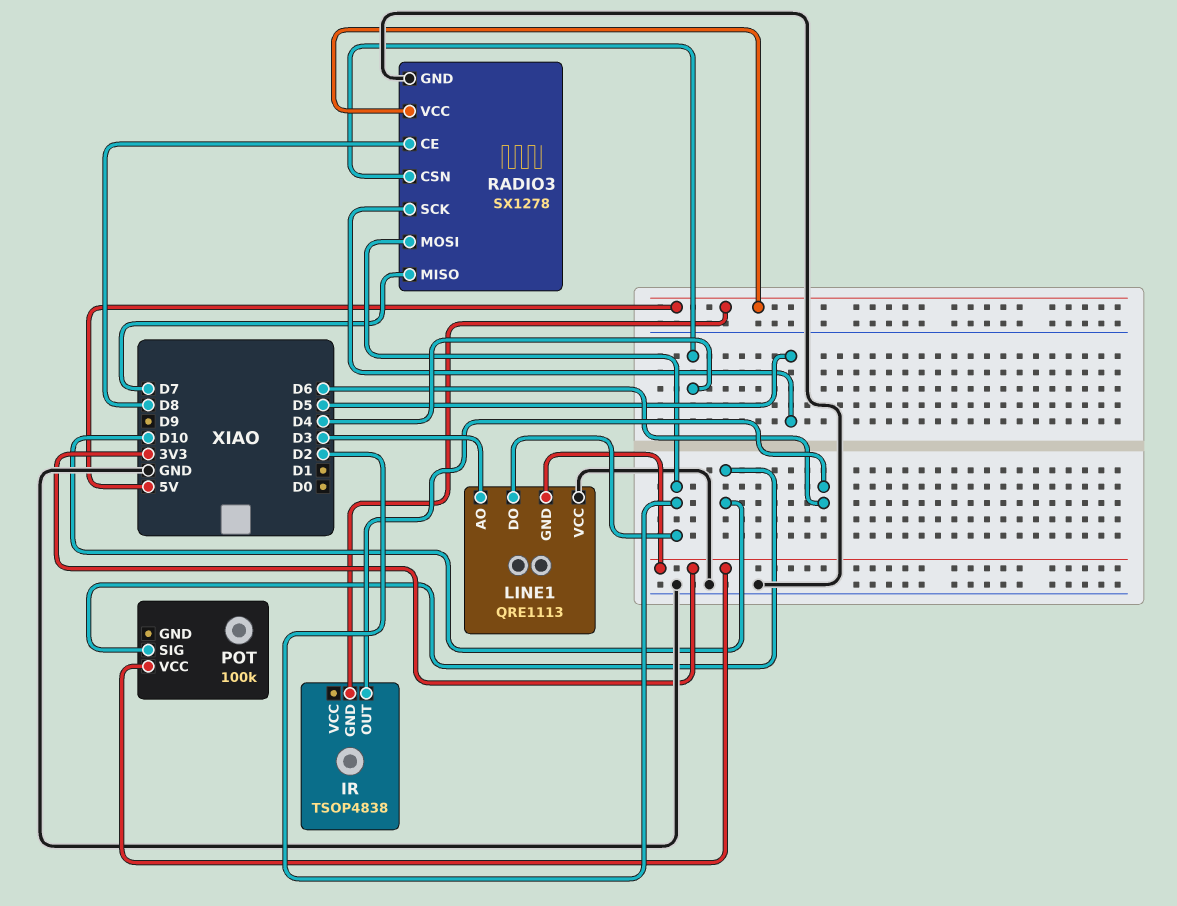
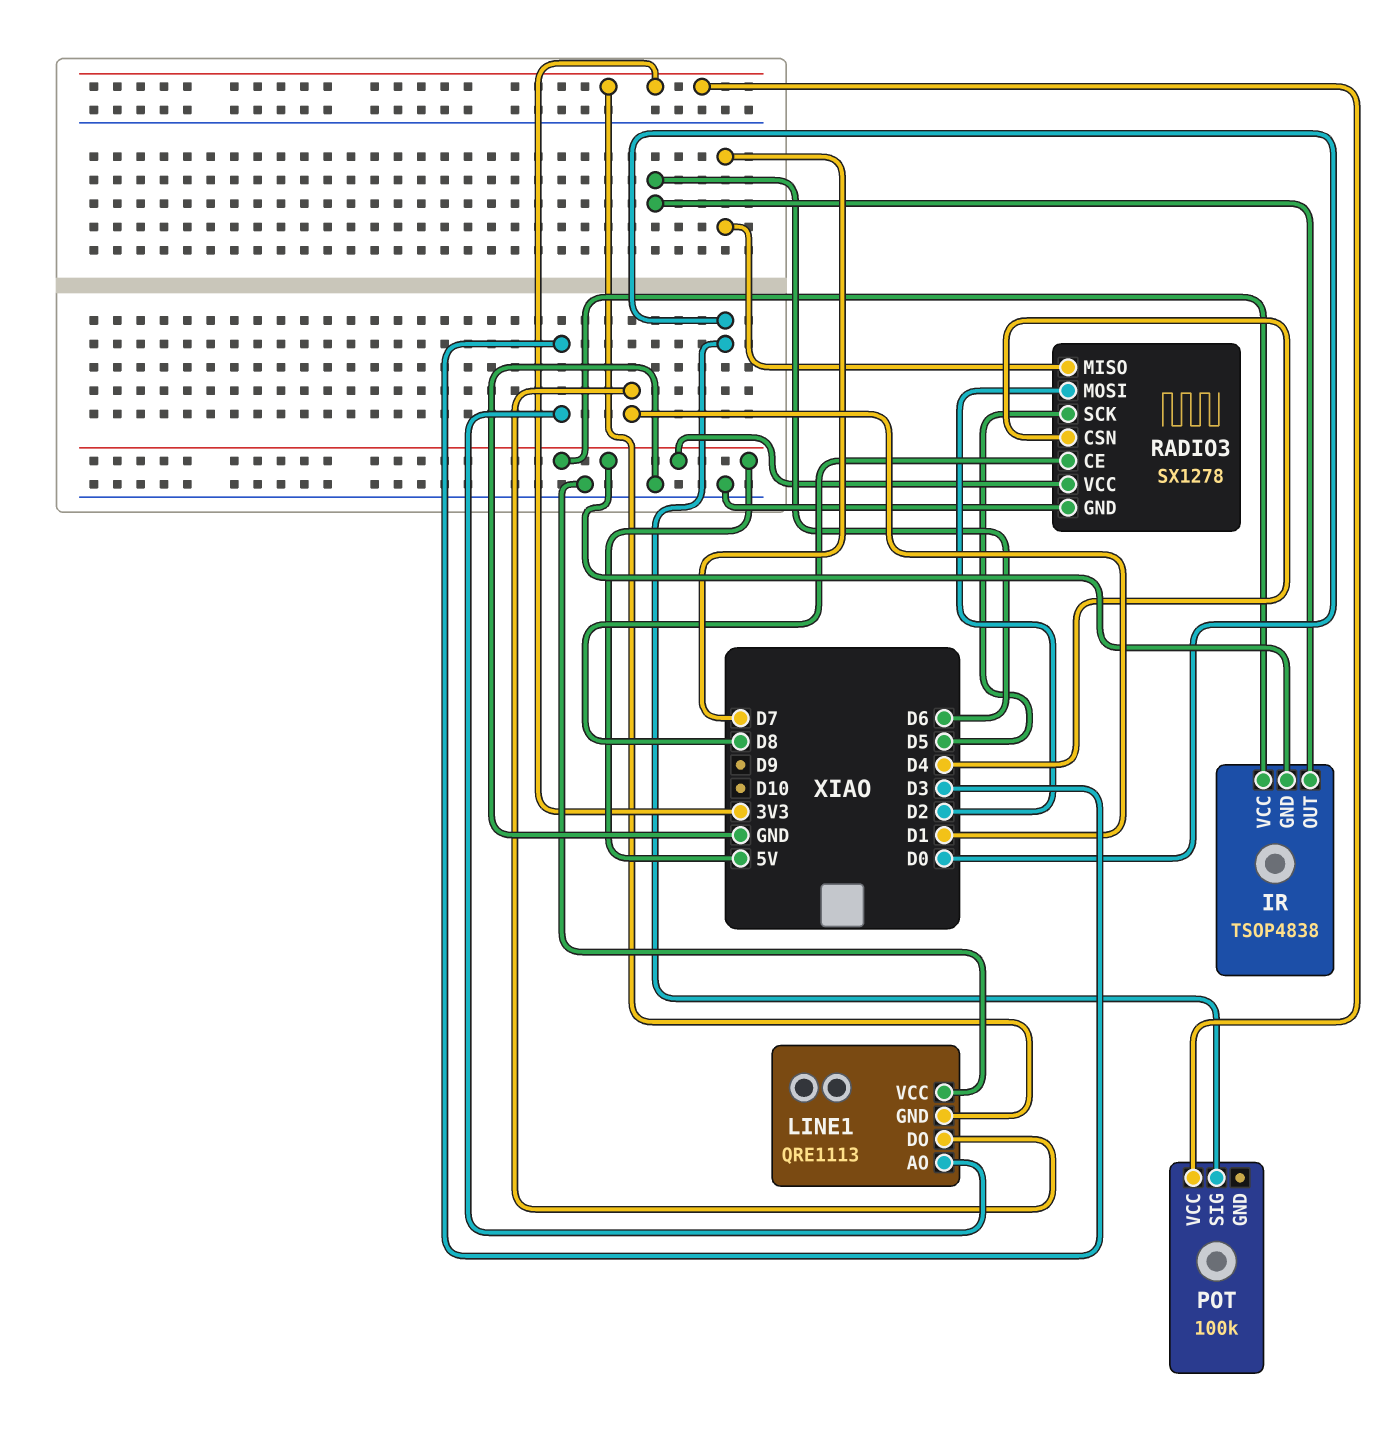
IR pin VCC: none -> 5V
LINE1 pin DO: D2 -> D1
POT pin SIG: D10 -> D0

